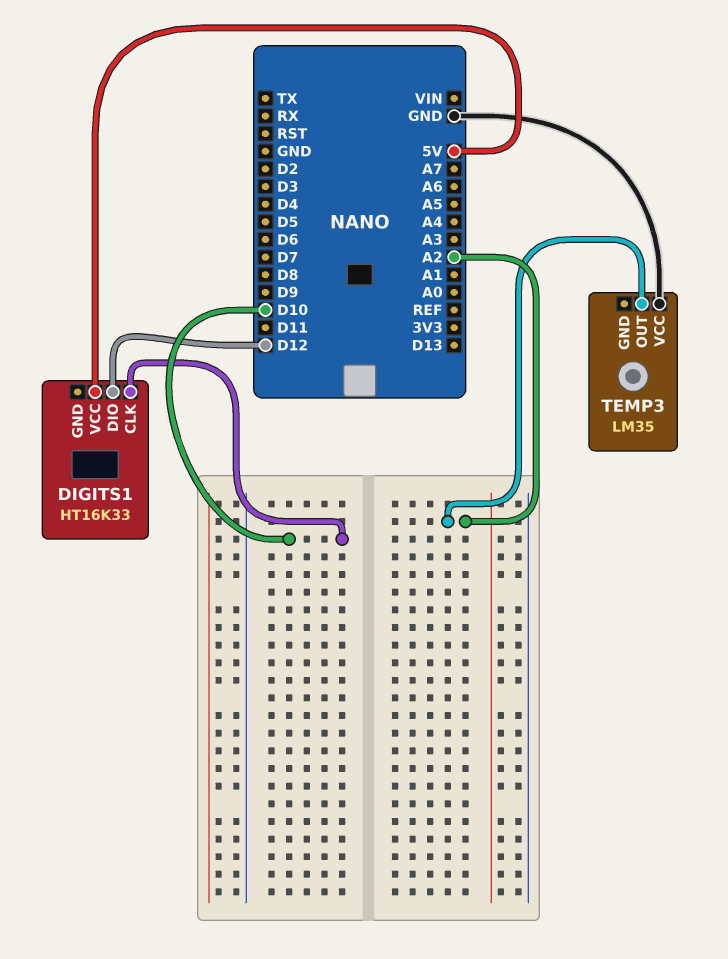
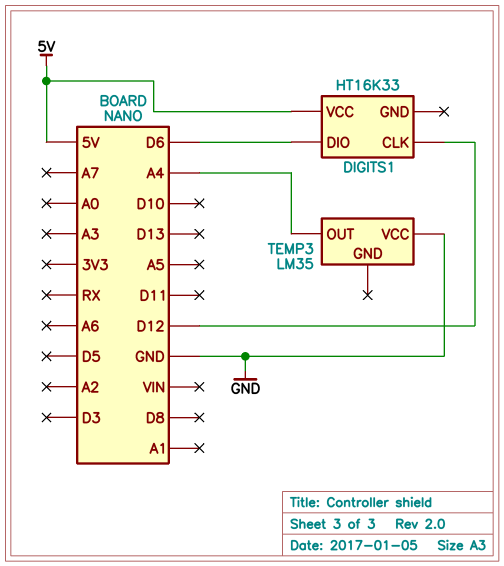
DIGITS1 pin CLK: D10 -> D12
DIGITS1 pin DIO: D12 -> D6
TEMP3 pin OUT: A2 -> A4

